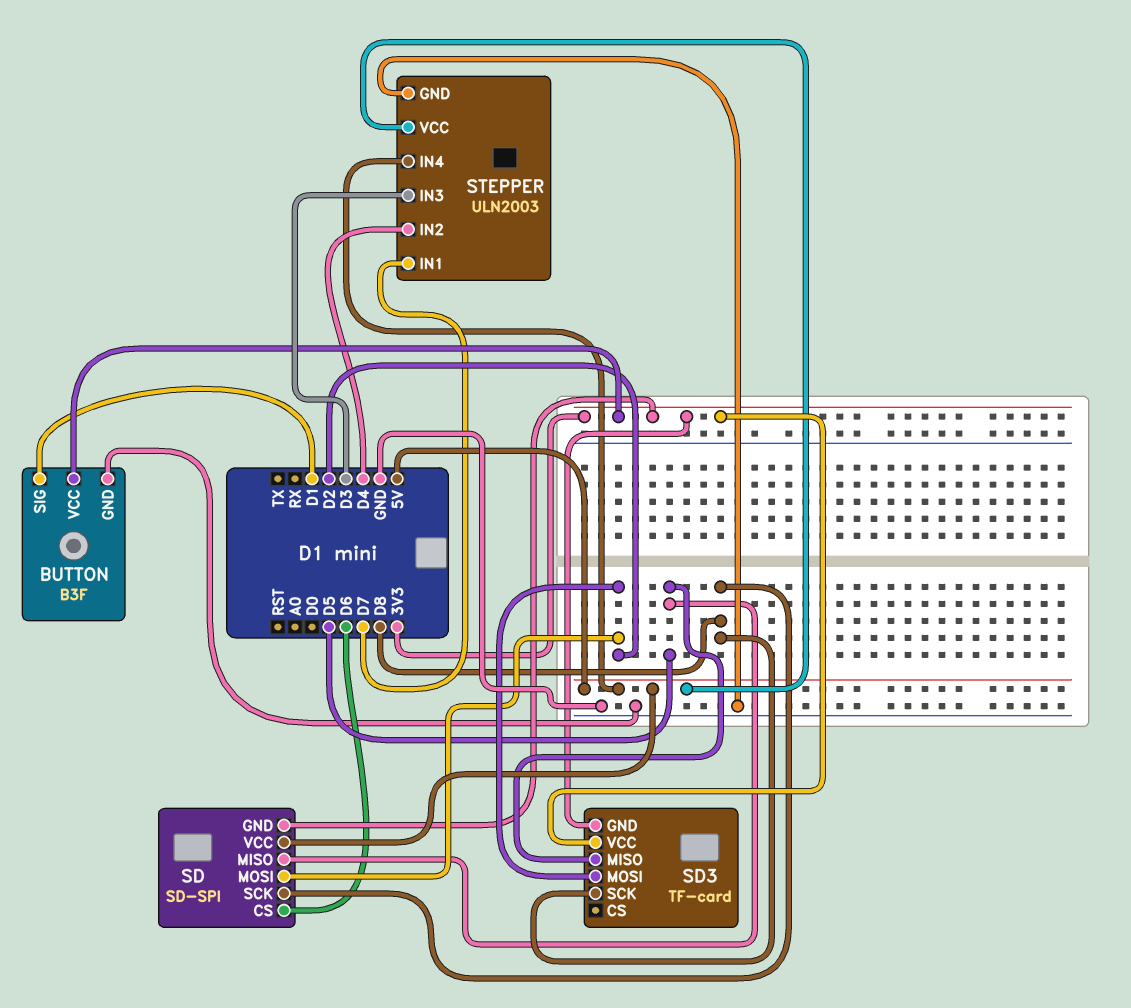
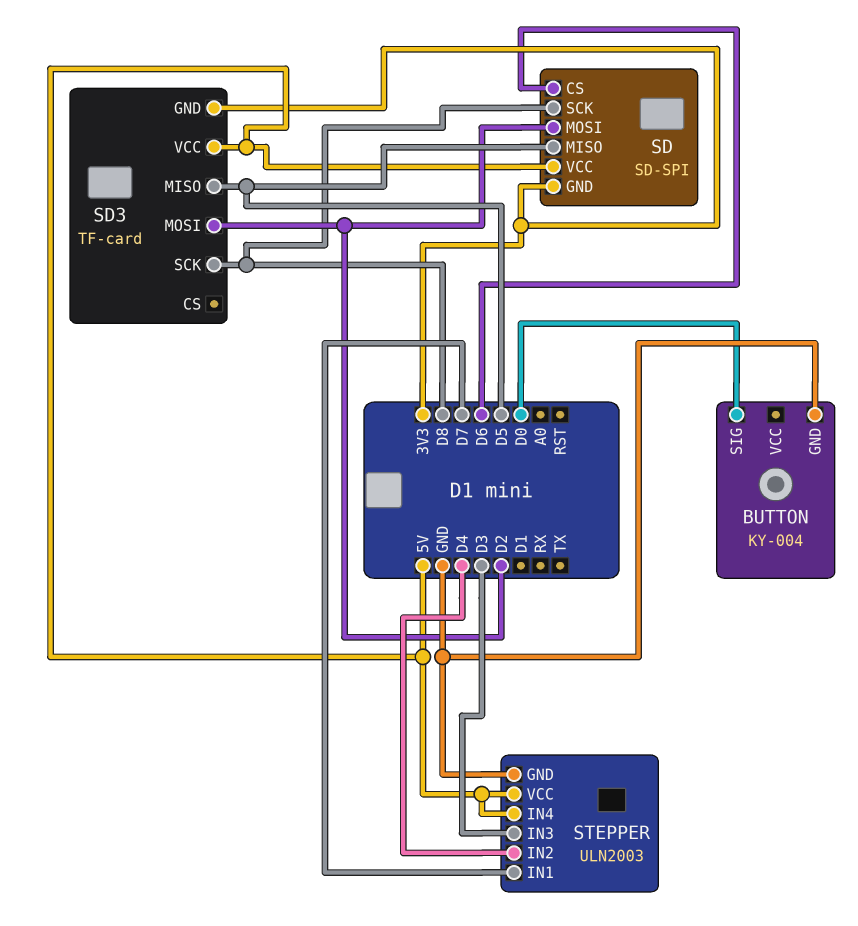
BUTTON: B3F -> KY-004
BUTTON pin SIG: D1 -> D0
BUTTON pin VCC: 3V3 -> none
SD3 pin VCC: 3V3 -> 5V

